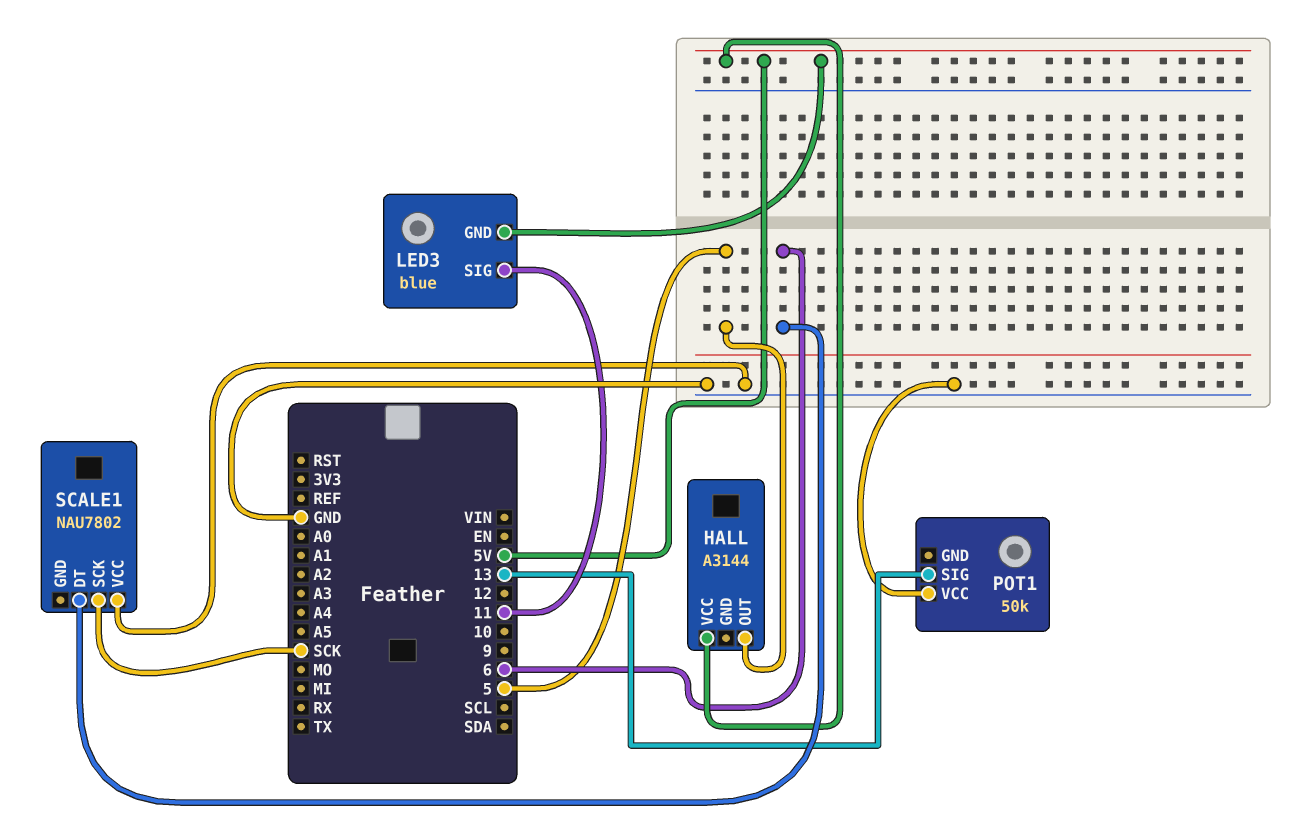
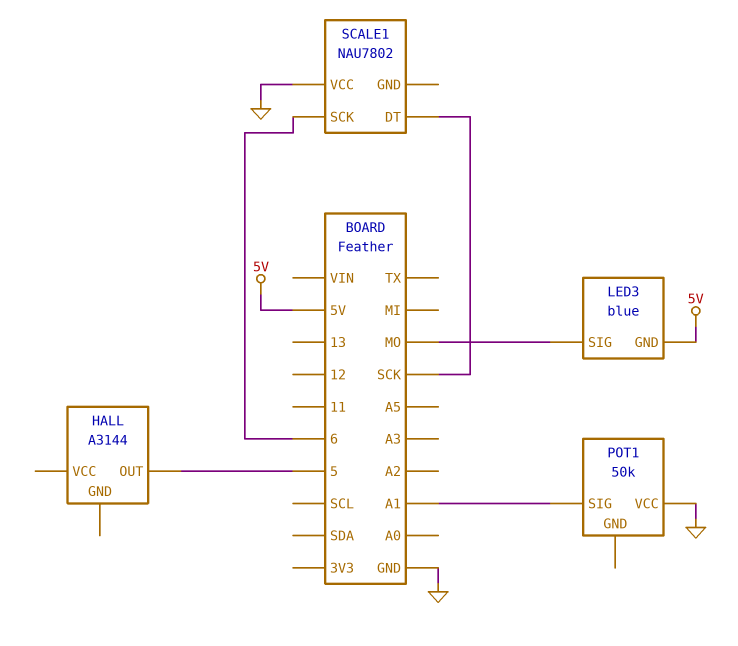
HALL pin VCC: 5V -> none
LED3 pin SIG: 11 -> MO
POT1 pin SIG: 13 -> A1
SCALE1 pin DT: 6 -> SCK
SCALE1 pin SCK: SCK -> 6

